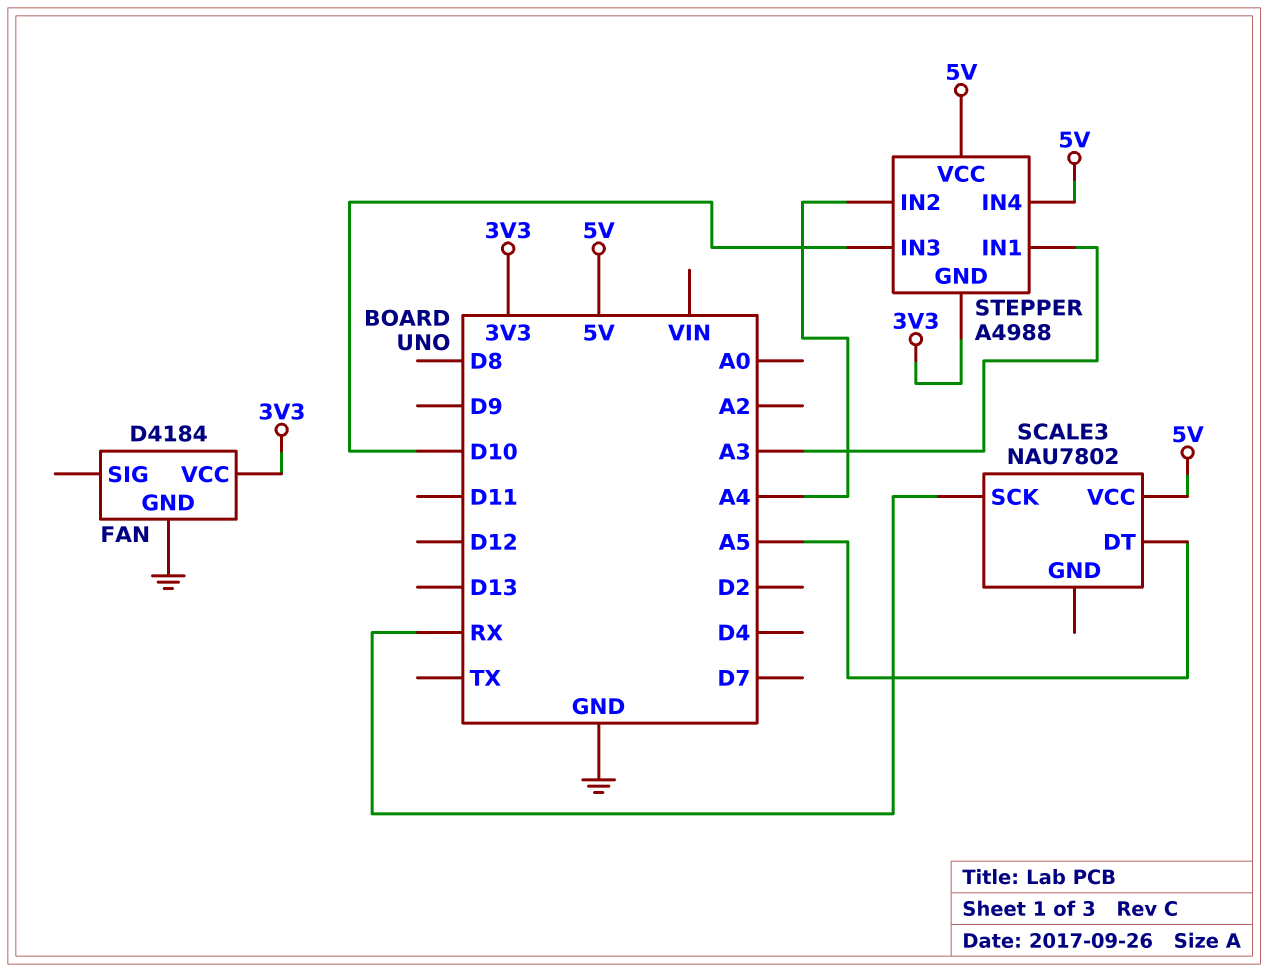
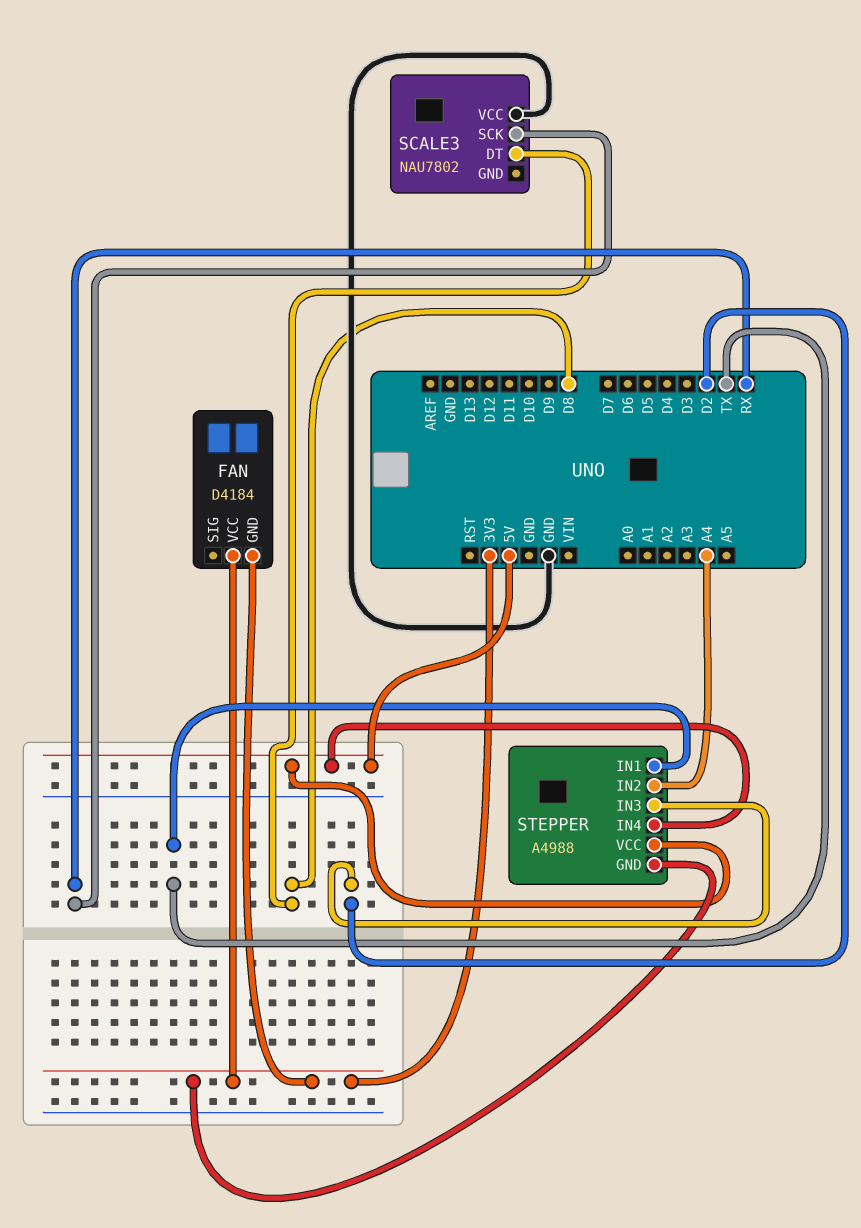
FAN pin GND: GND -> 3V3
SCALE3 pin DT: A5 -> D8
SCALE3 pin VCC: 5V -> GND
STEPPER pin IN1: A3 -> TX
STEPPER pin IN3: D10 -> D2

